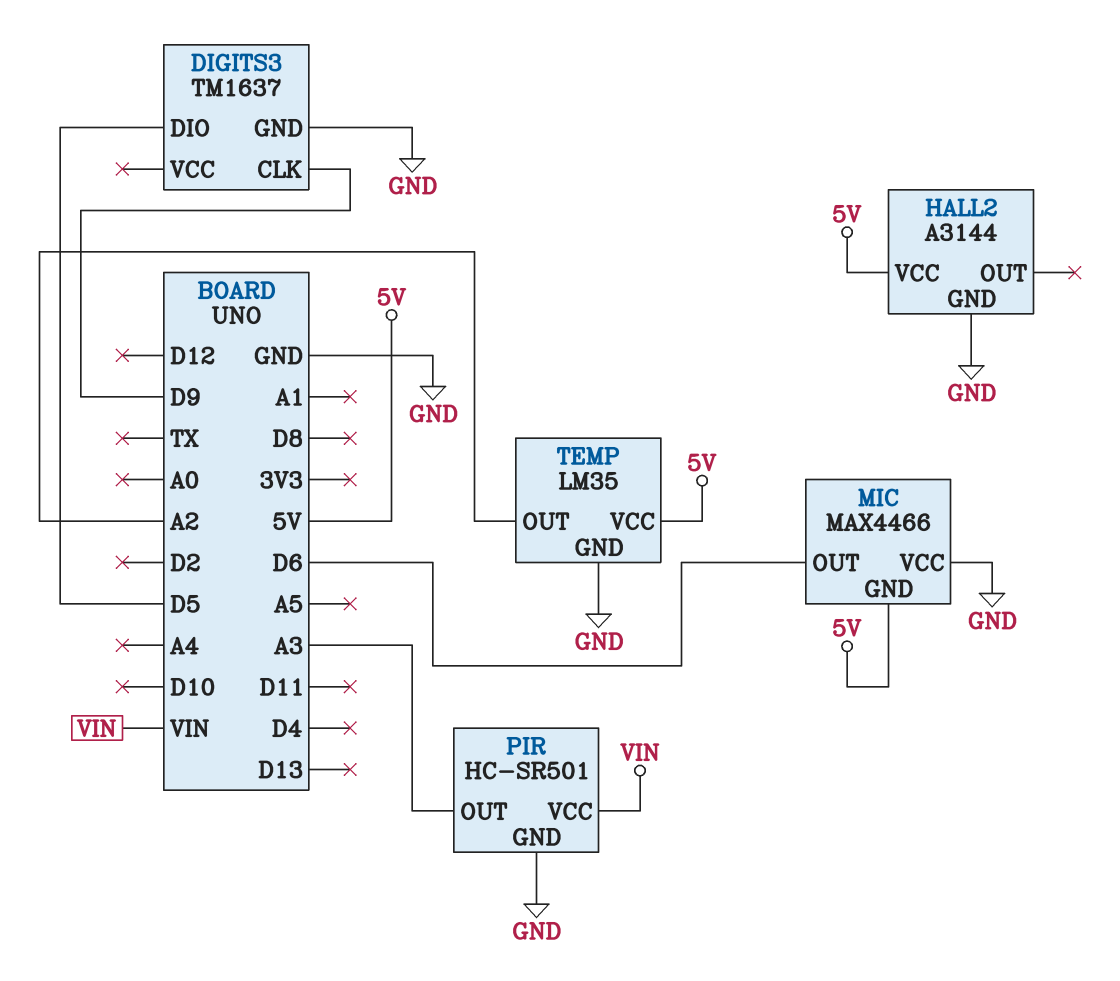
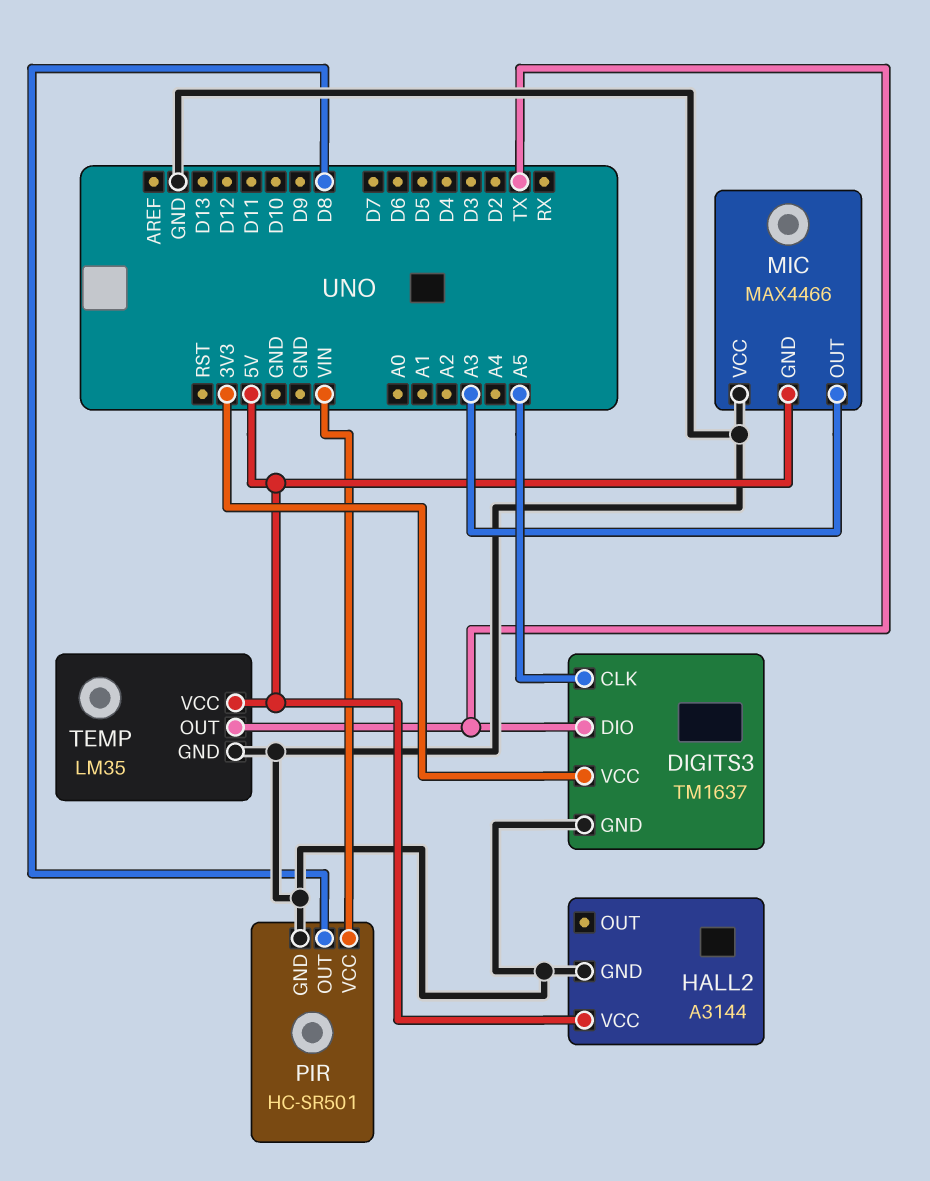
DIGITS3 pin CLK: D9 -> A5
DIGITS3 pin DIO: D5 -> TX
DIGITS3 pin VCC: none -> 3V3
MIC pin OUT: D6 -> A3
PIR pin OUT: A3 -> D8
TEMP pin OUT: A2 -> TX

